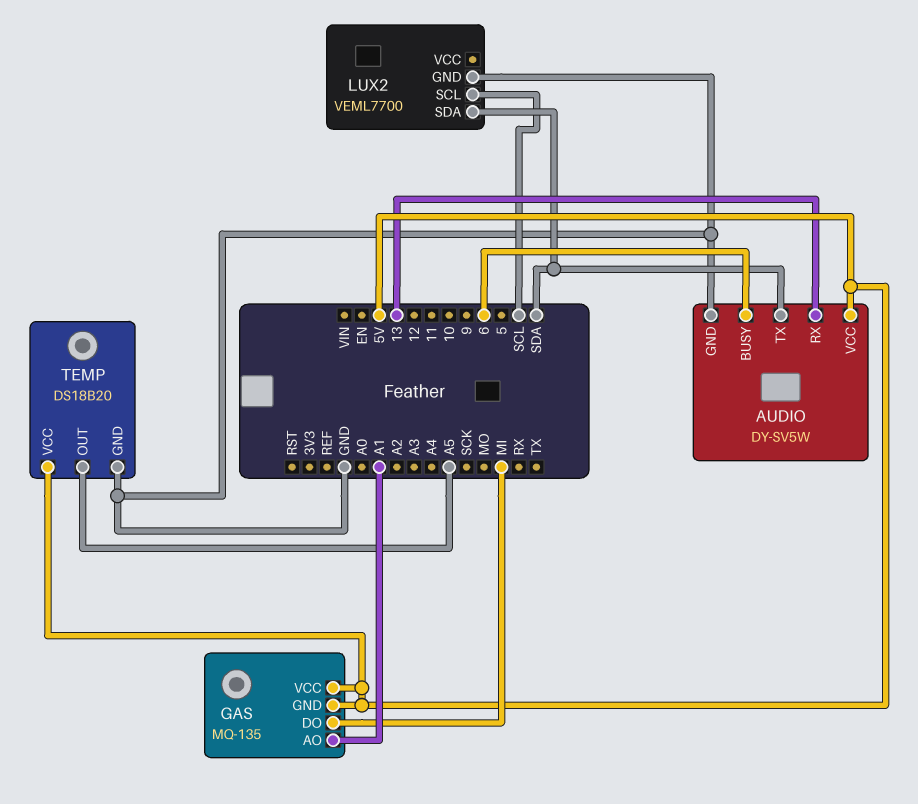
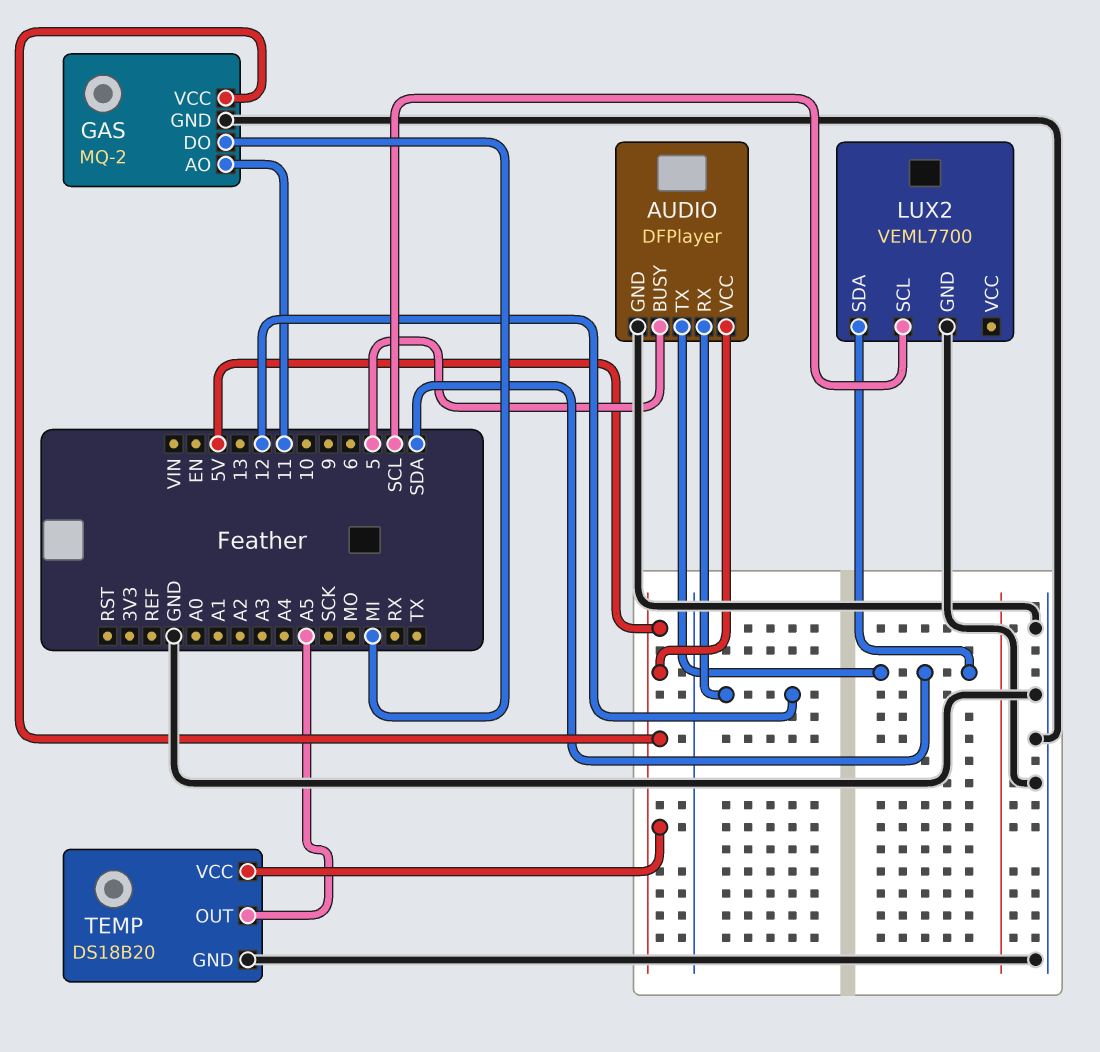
AUDIO: DY-SV5W -> DFPlayer
AUDIO pin BUSY: 6 -> 5
AUDIO pin RX: 13 -> 12
GAS: MQ-135 -> MQ-2
GAS pin AO: A1 -> 11
GAS pin GND: 5V -> GND

